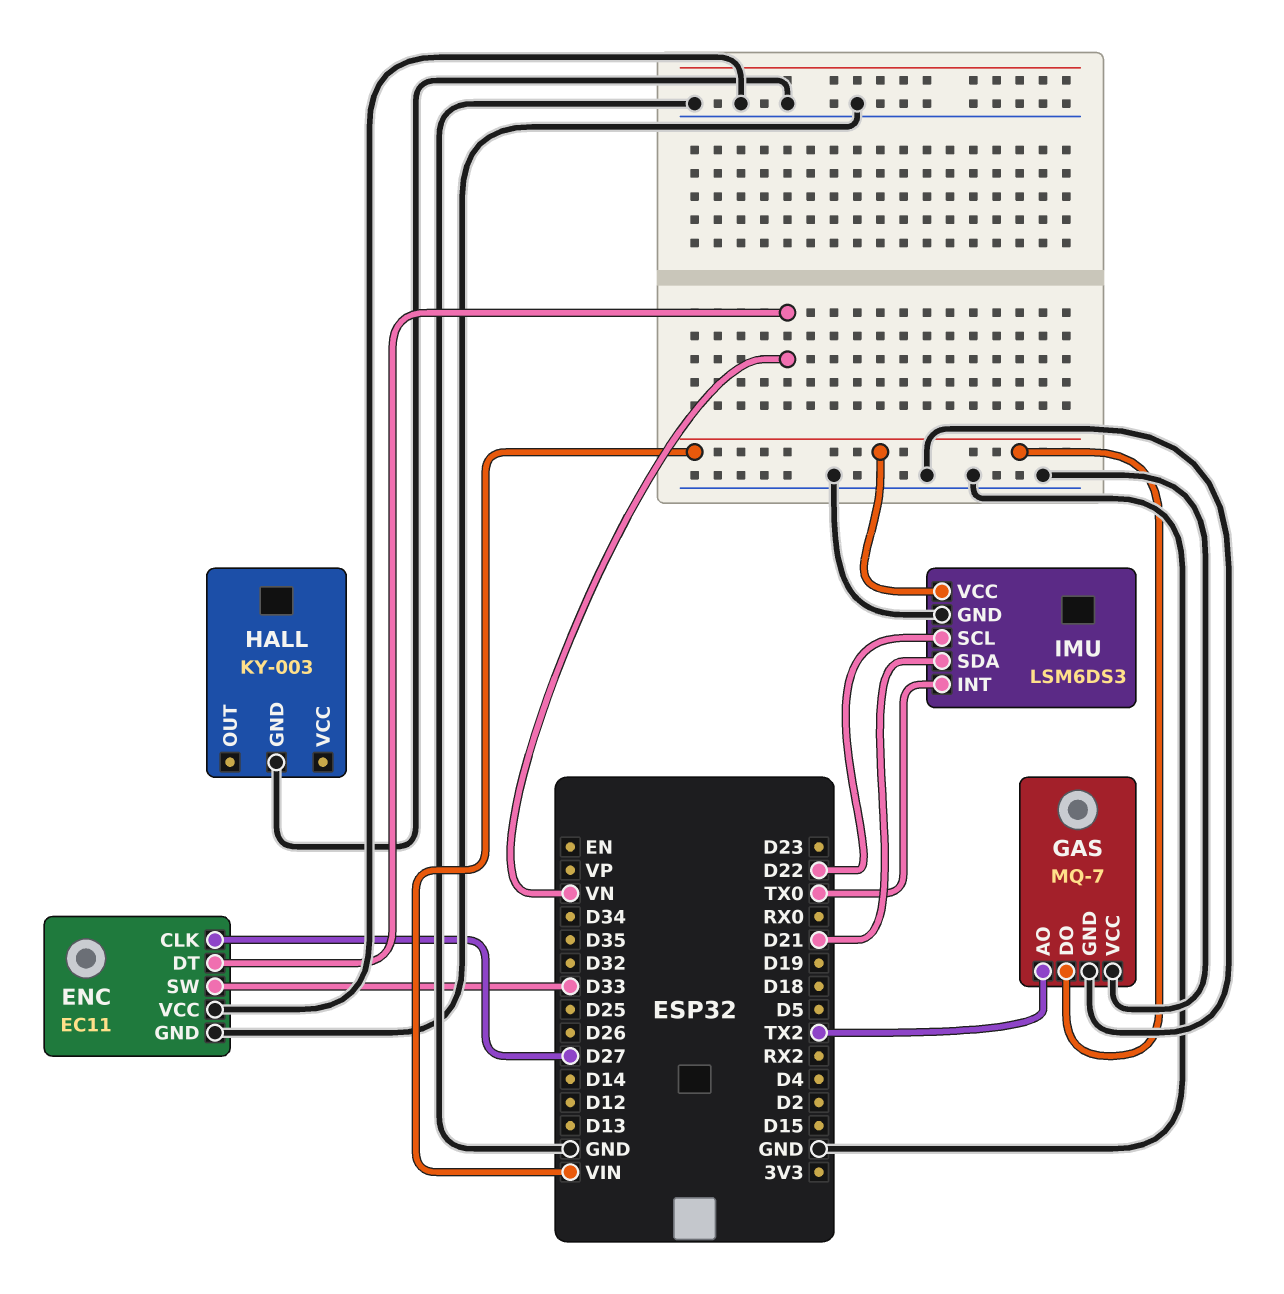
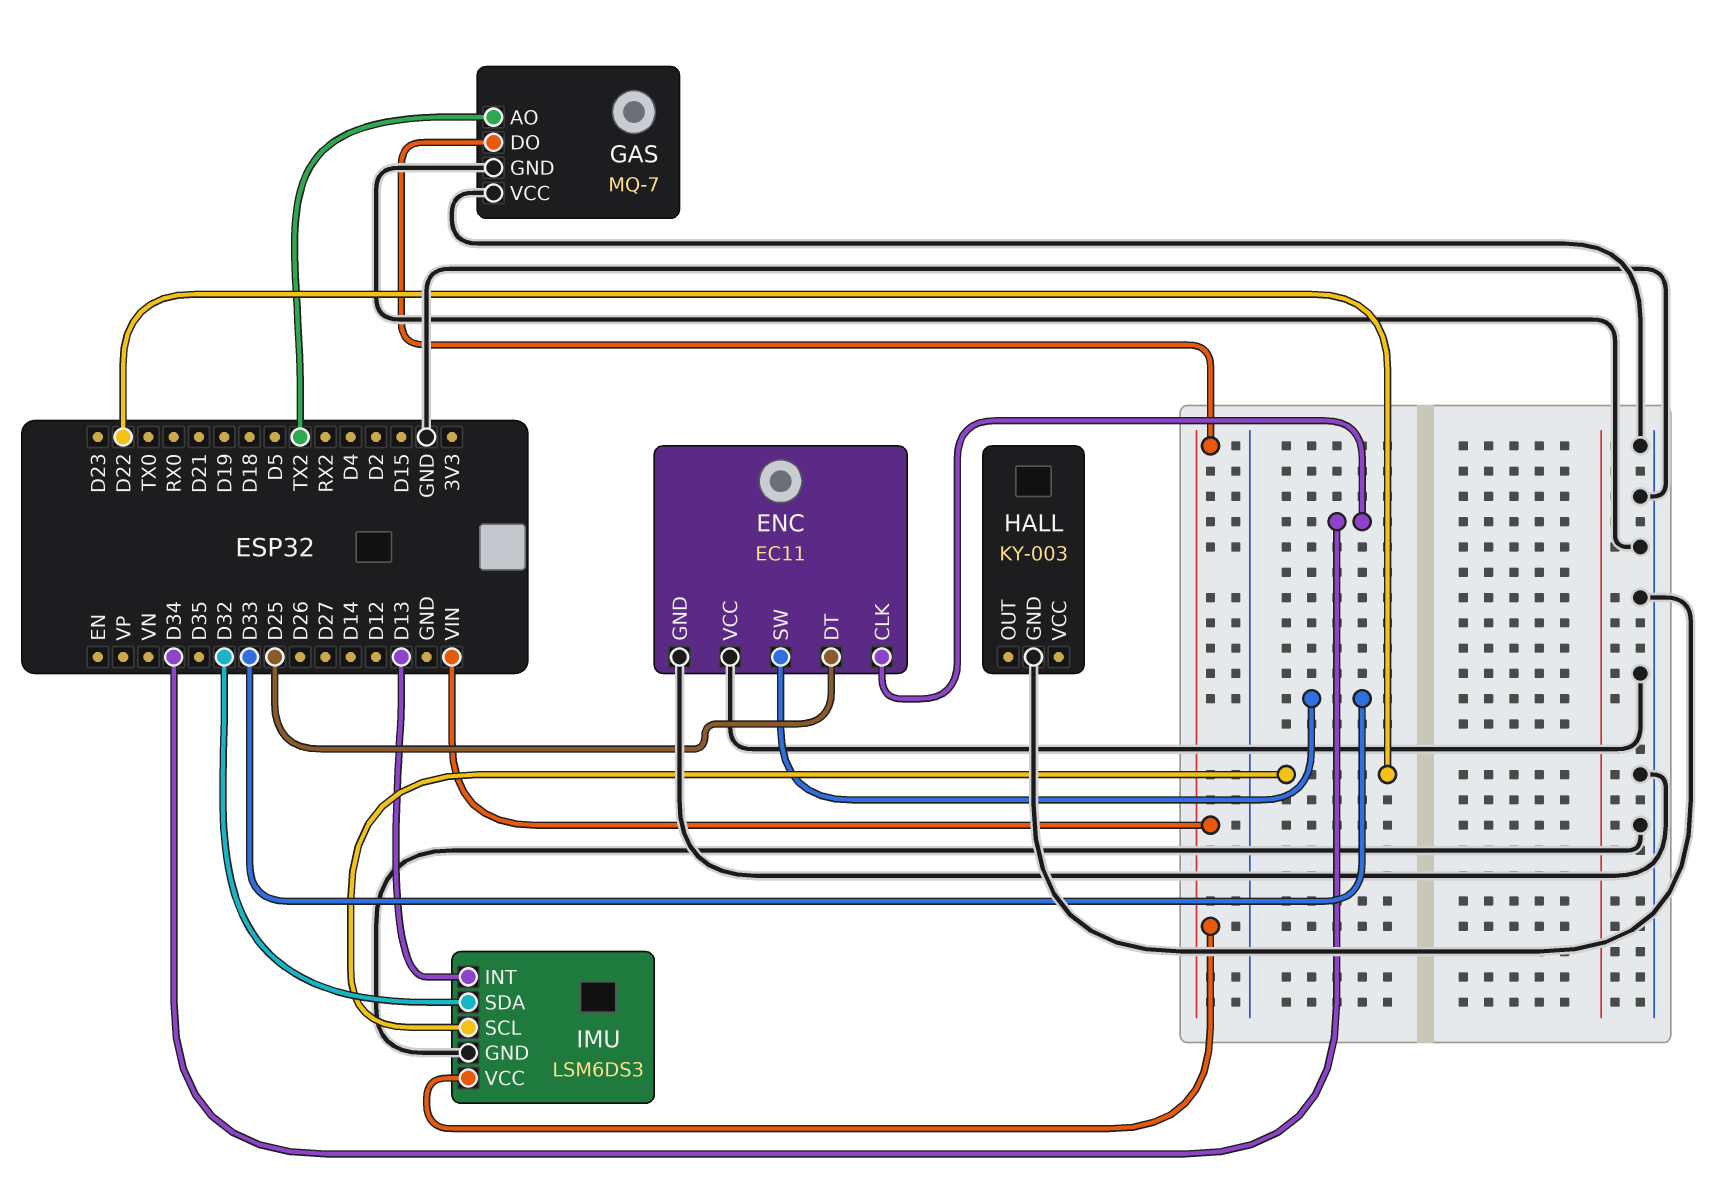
ENC pin CLK: D27 -> D34
ENC pin DT: VN -> D25
IMU pin INT: TX0 -> D13
IMU pin SDA: D21 -> D32

